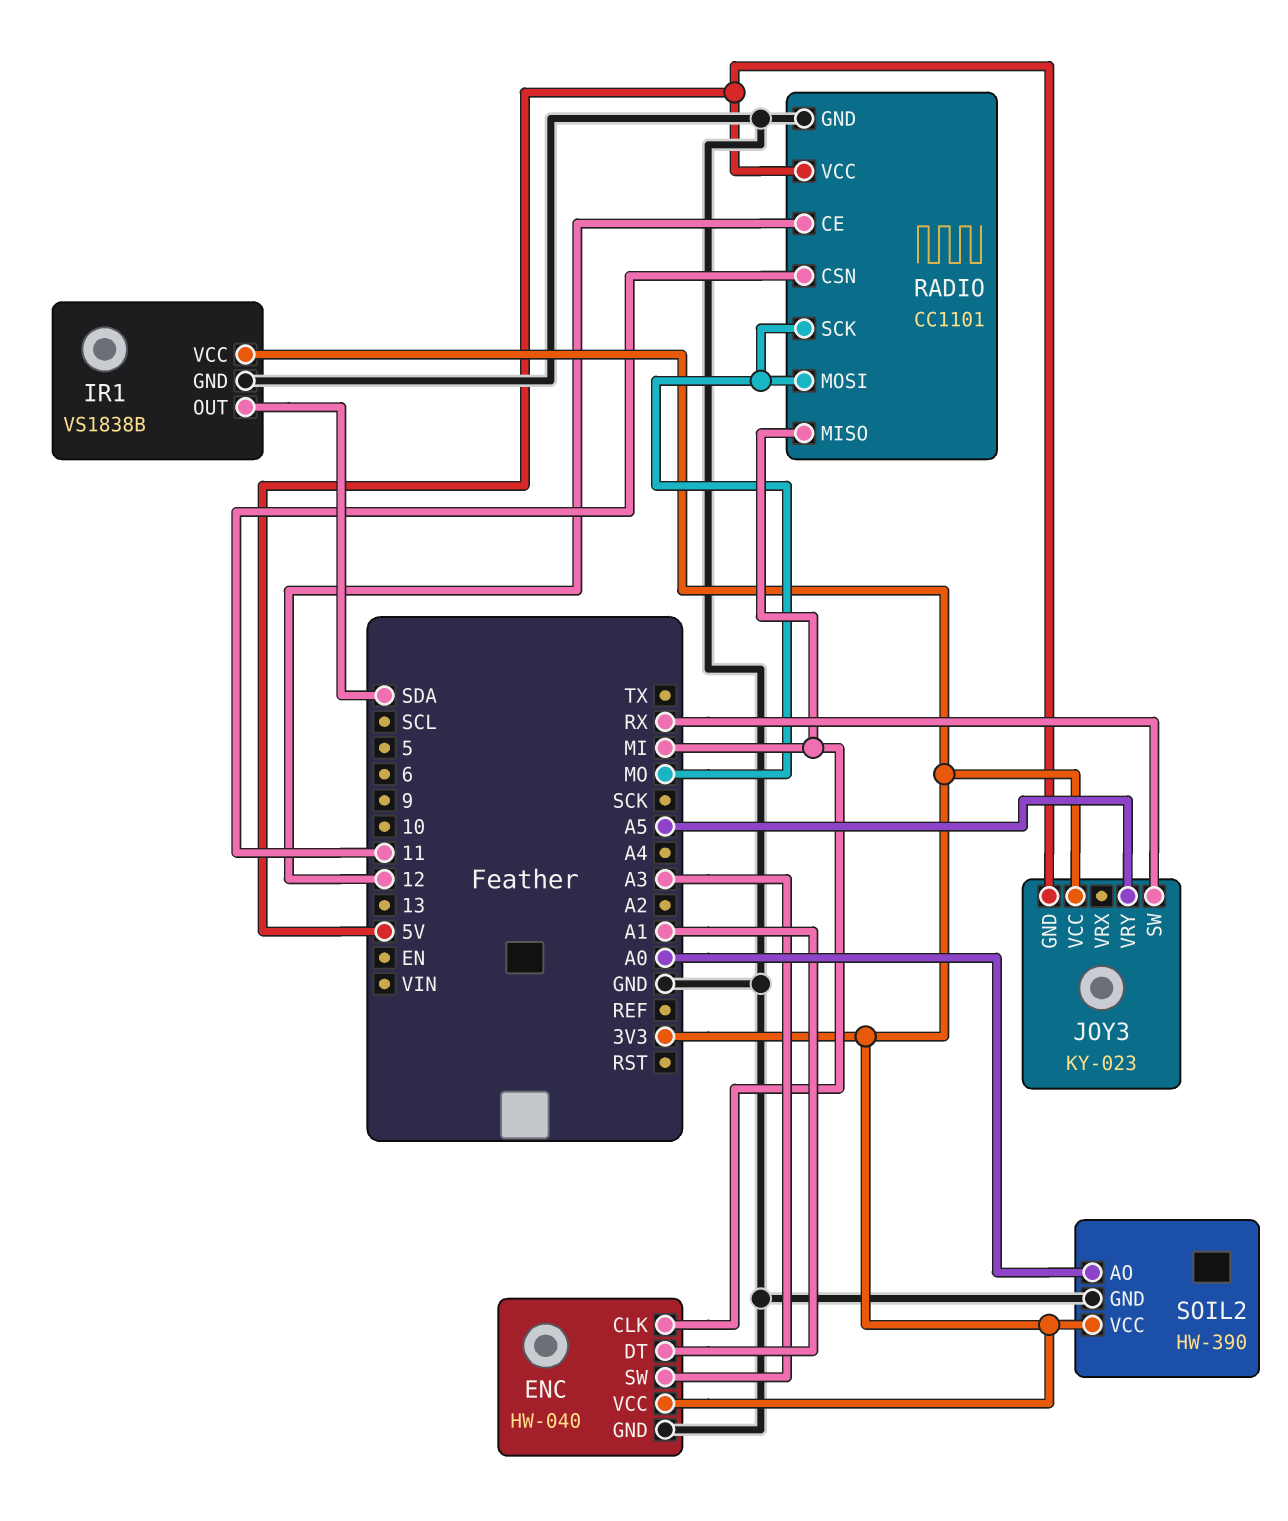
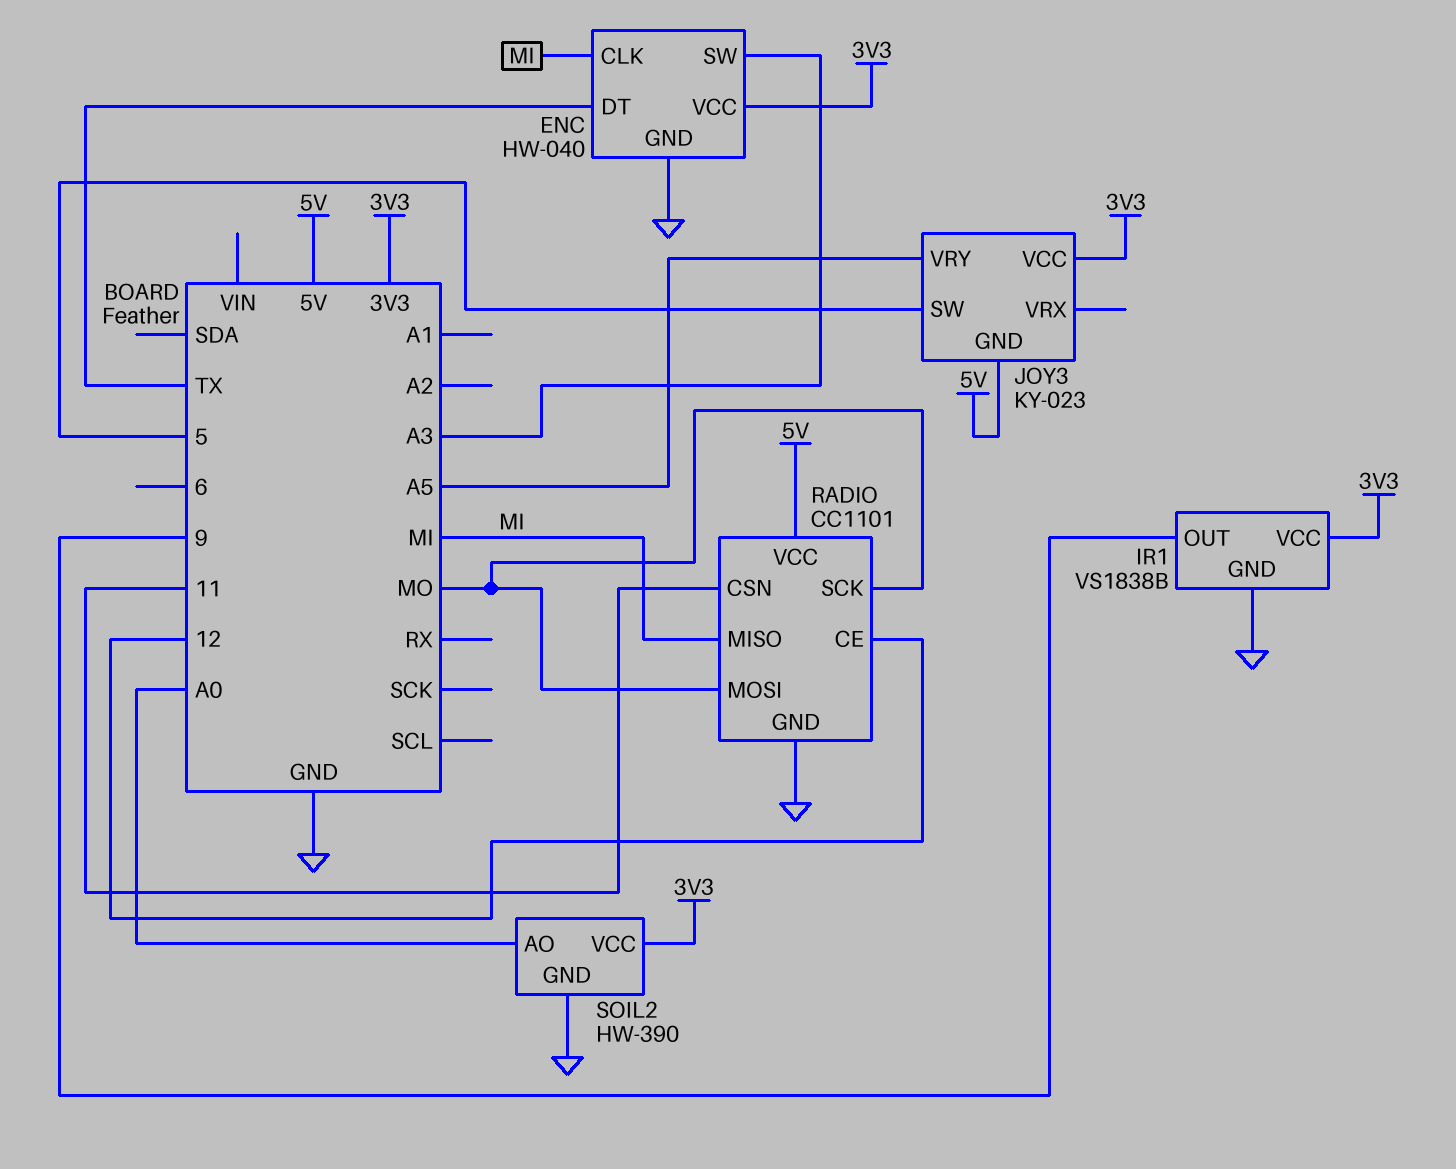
ENC pin DT: A1 -> TX
IR1 pin OUT: SDA -> 9
JOY3 pin SW: RX -> 5

